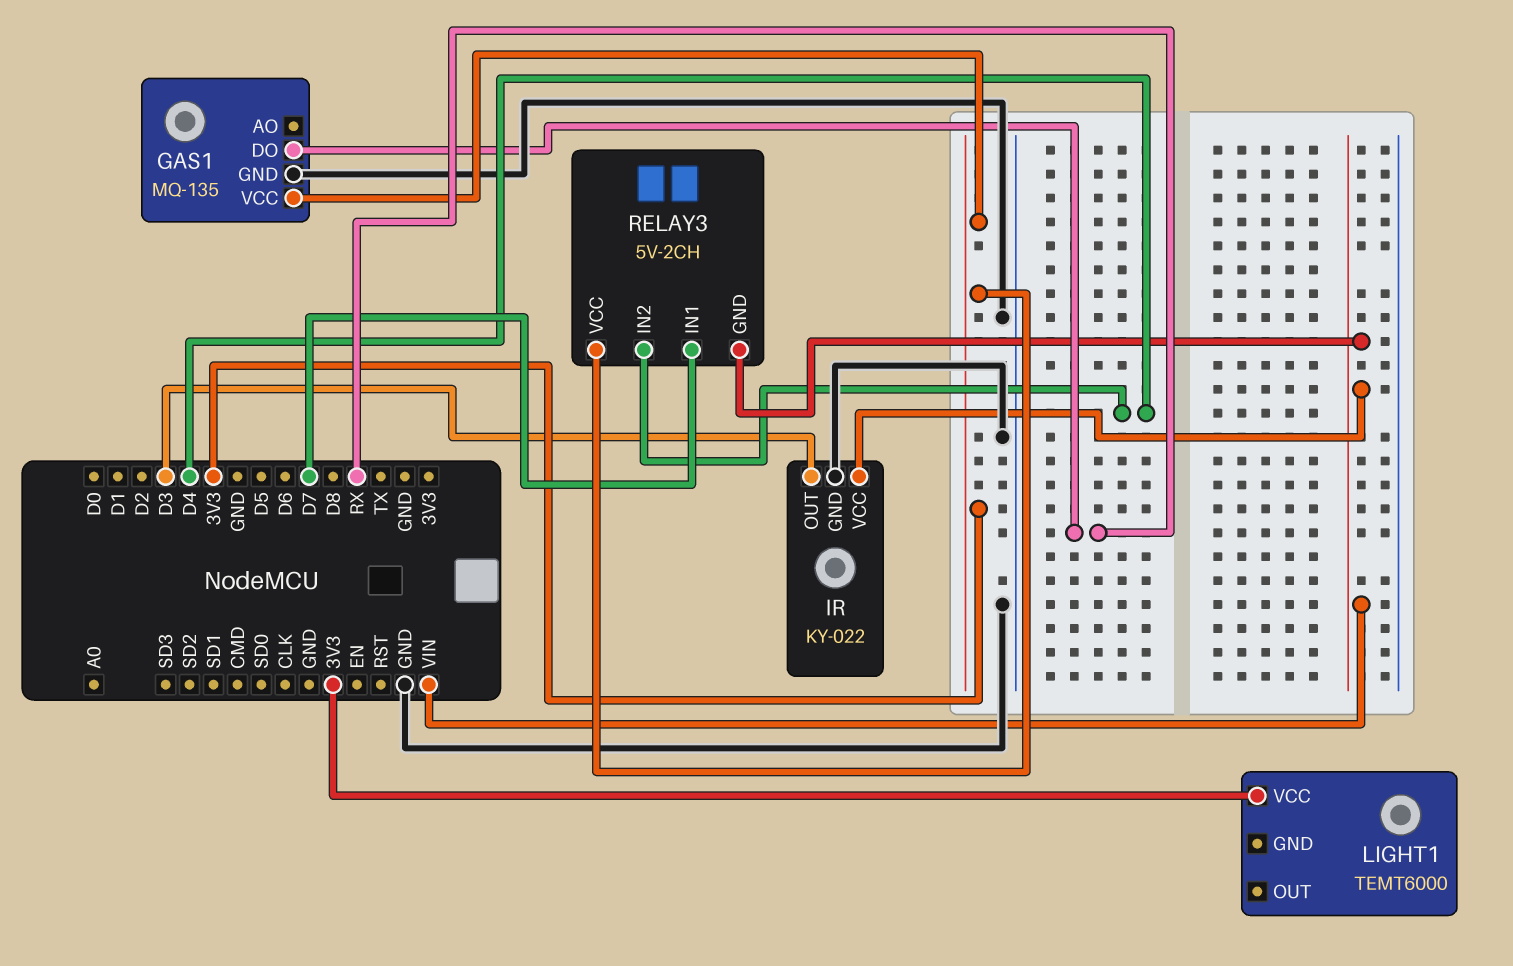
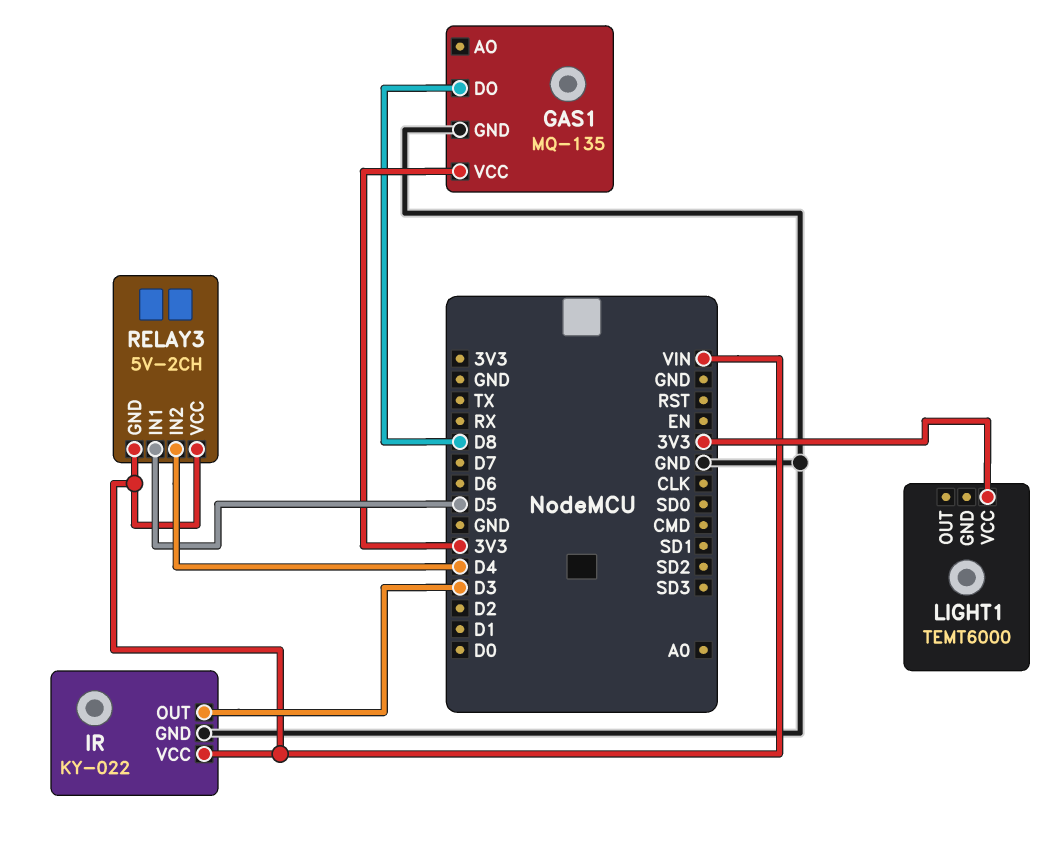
GAS1 pin DO: RX -> D8
RELAY3 pin IN1: D7 -> D5
RELAY3 pin VCC: 3V3 -> VIN

